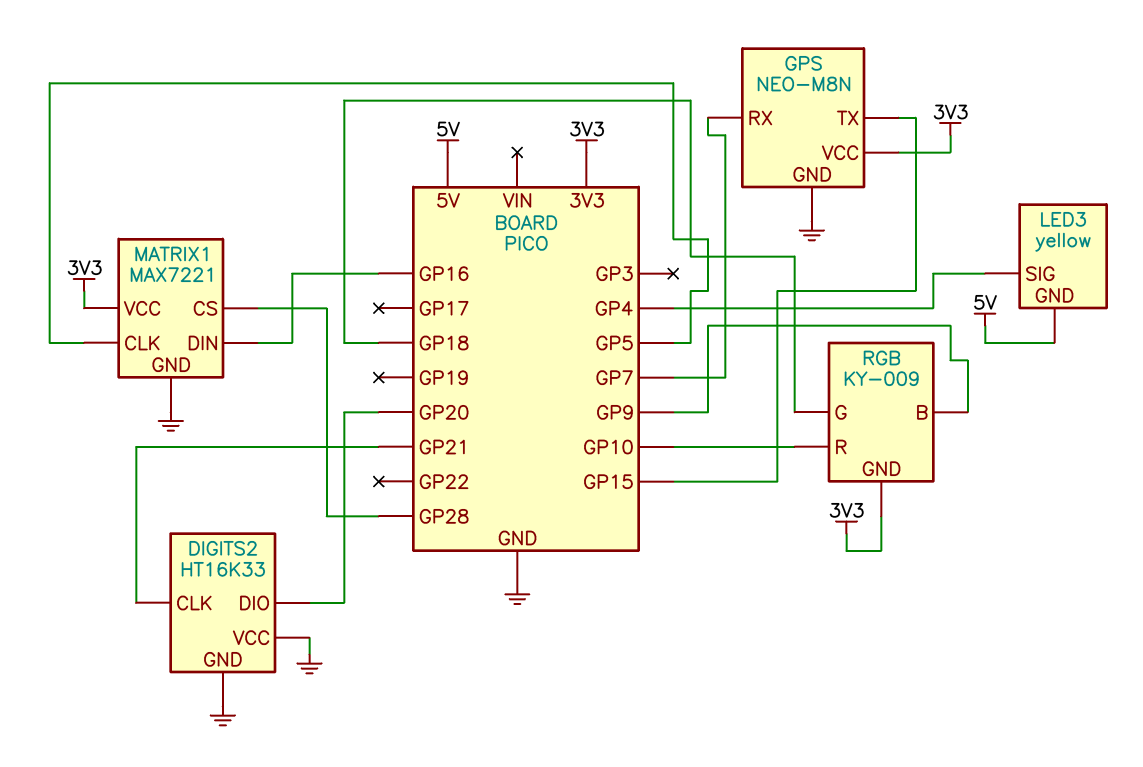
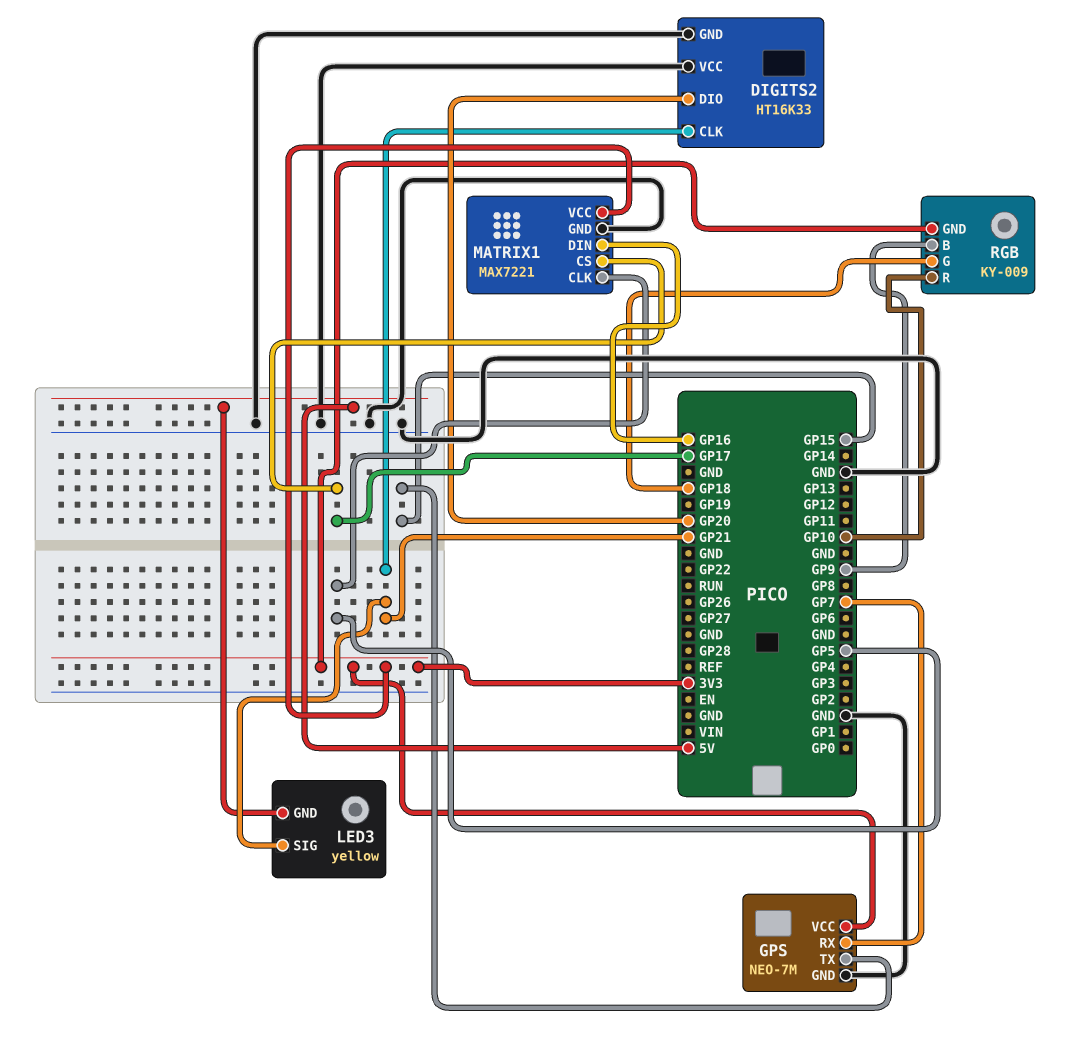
GPS: NEO-M8N -> NEO-7M
LED3 pin SIG: GP4 -> GP21
MATRIX1 pin CS: GP28 -> GP17

